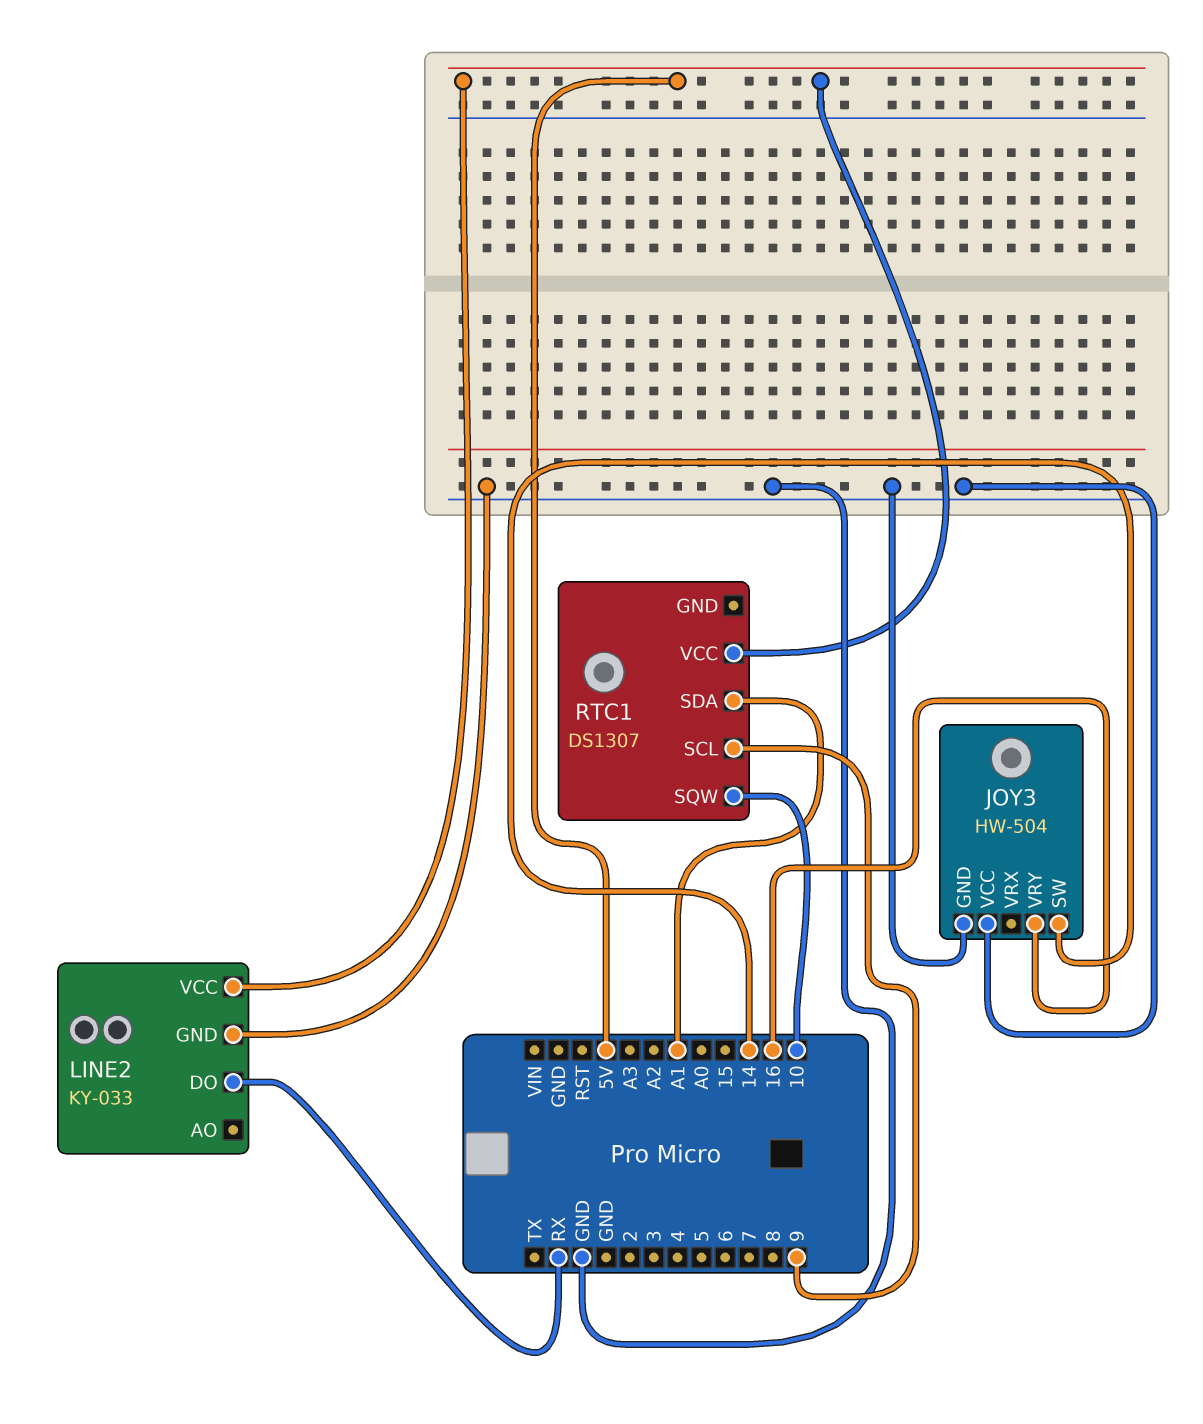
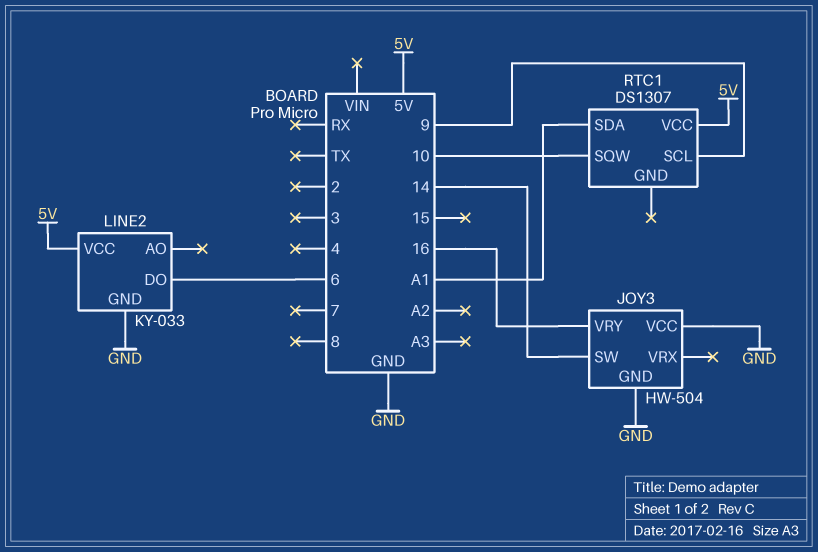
LINE2 pin DO: RX -> 6

